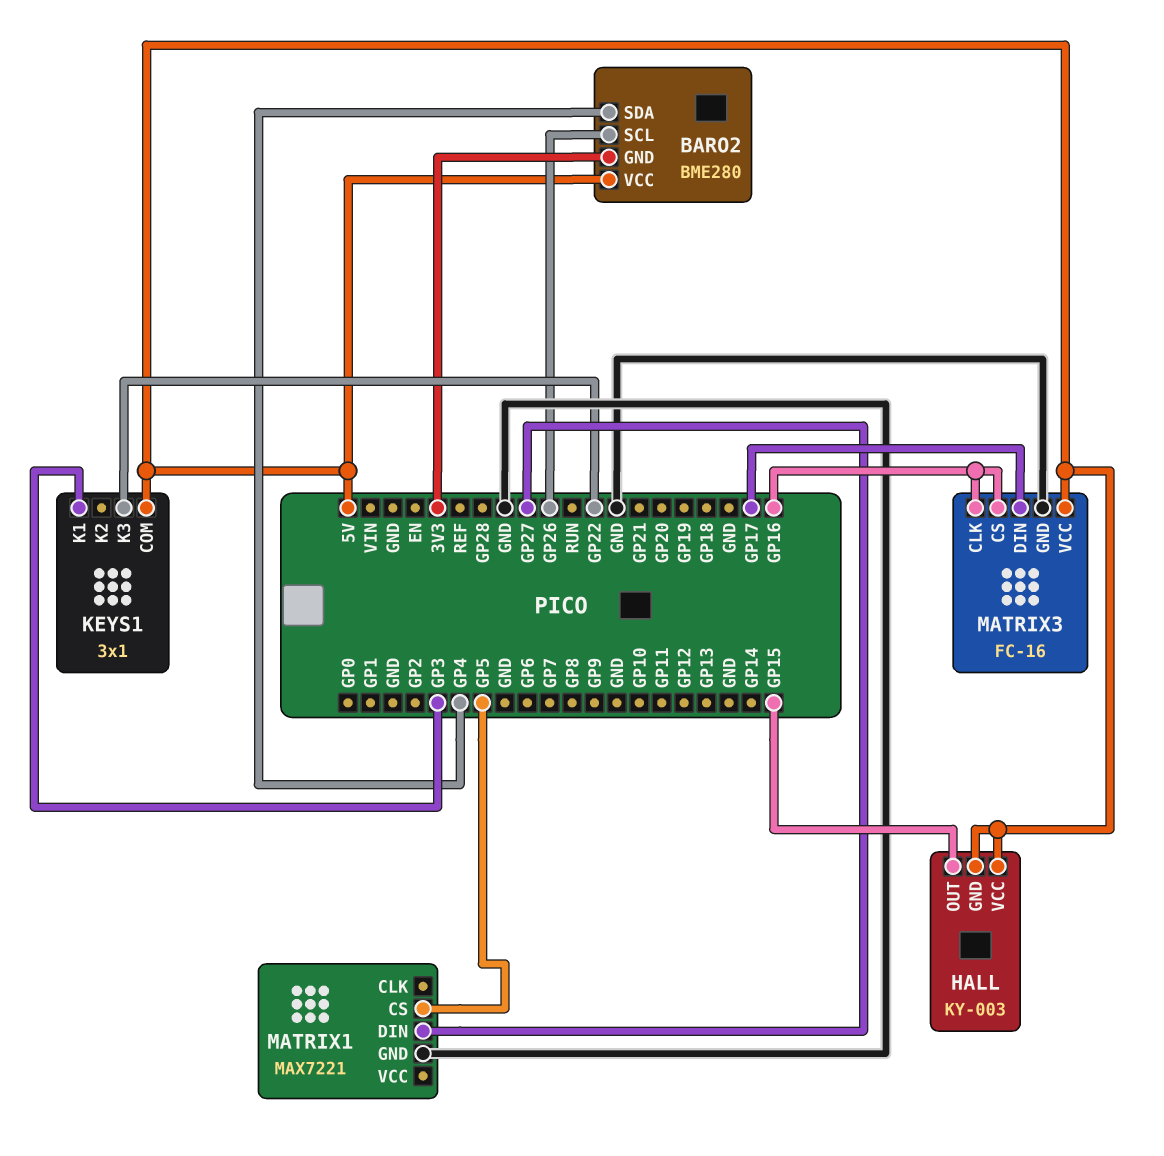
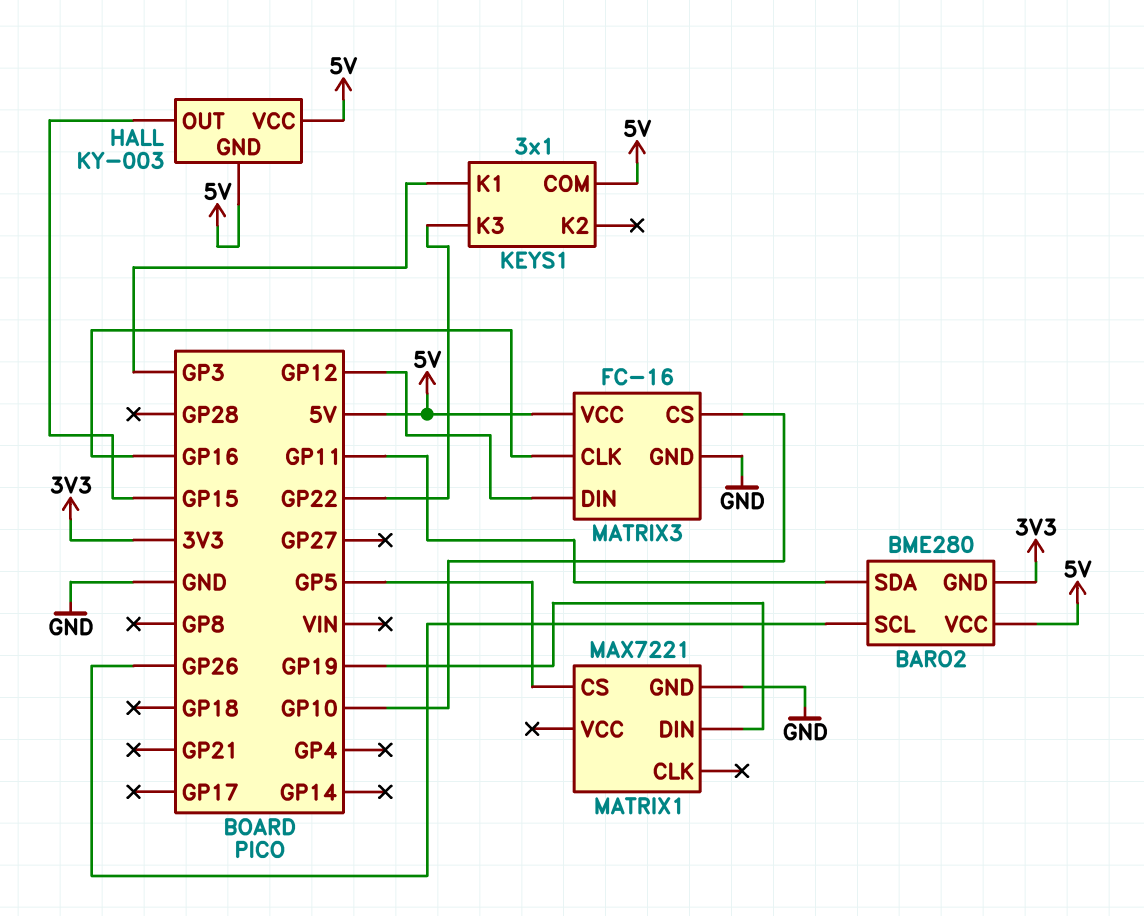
BARO2 pin SDA: GP4 -> GP11
MATRIX1 pin DIN: GP27 -> GP19
MATRIX3 pin CS: GP16 -> GP10
MATRIX3 pin DIN: GP17 -> GP12

